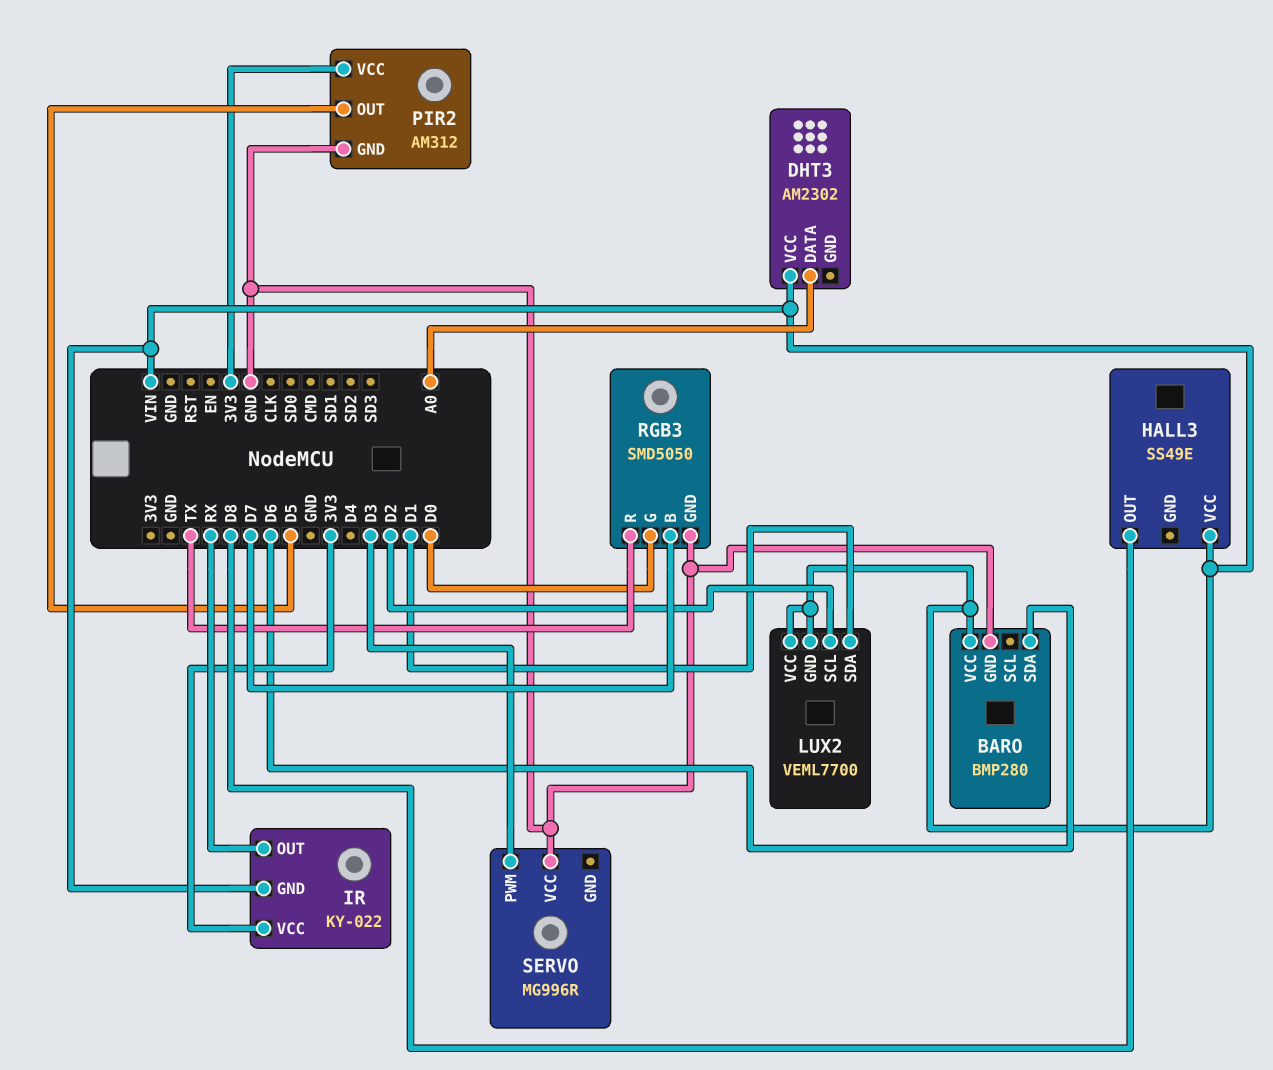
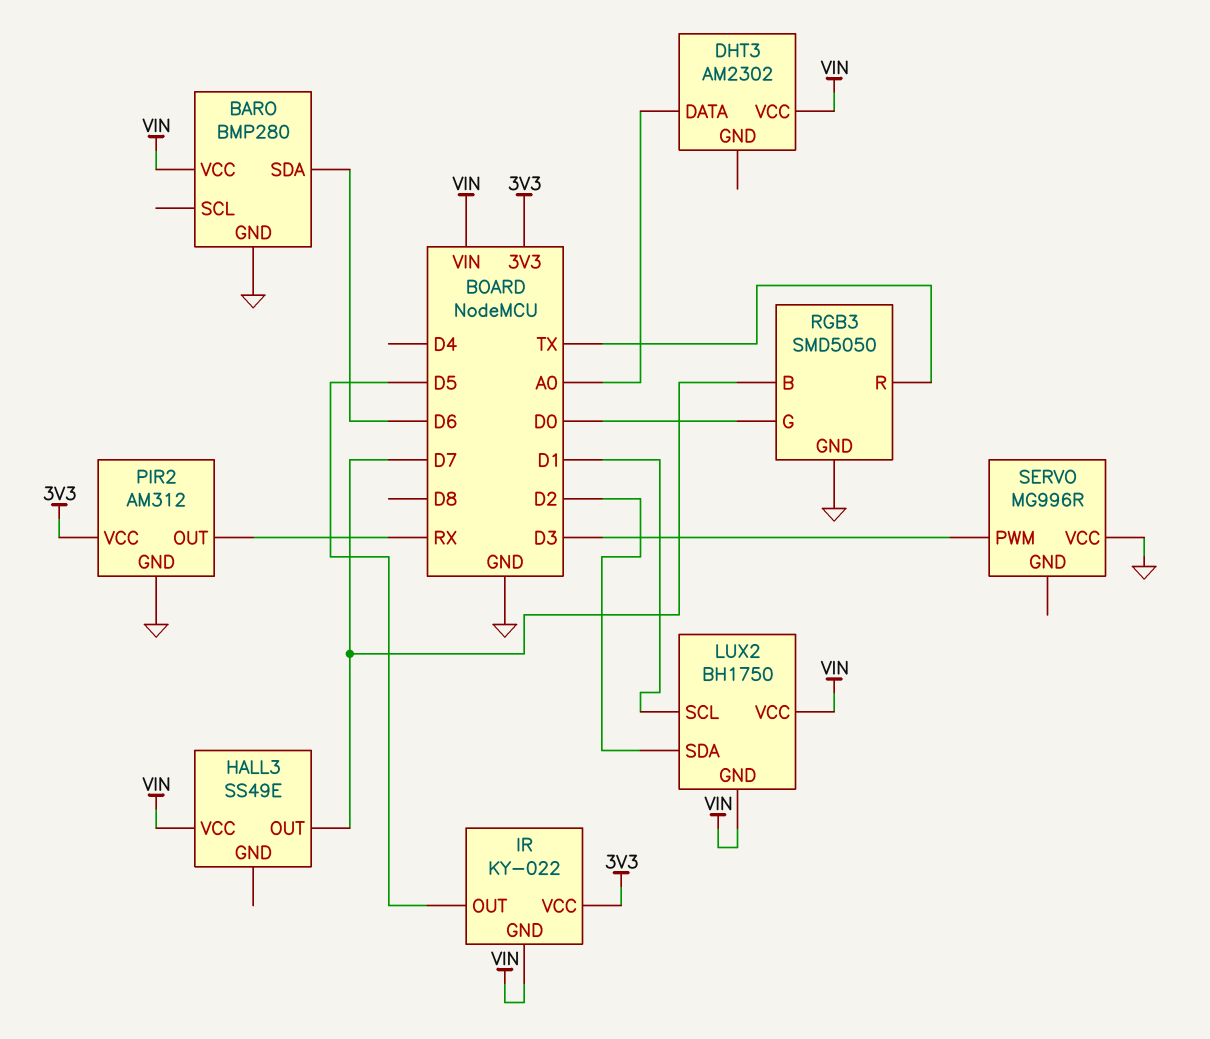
HALL3 pin OUT: D8 -> D7
IR pin OUT: RX -> D5
LUX2: VEML7700 -> BH1750
LUX2 pin SCL: D2 -> D1
LUX2 pin SDA: D1 -> D2
PIR2 pin OUT: D5 -> RX

